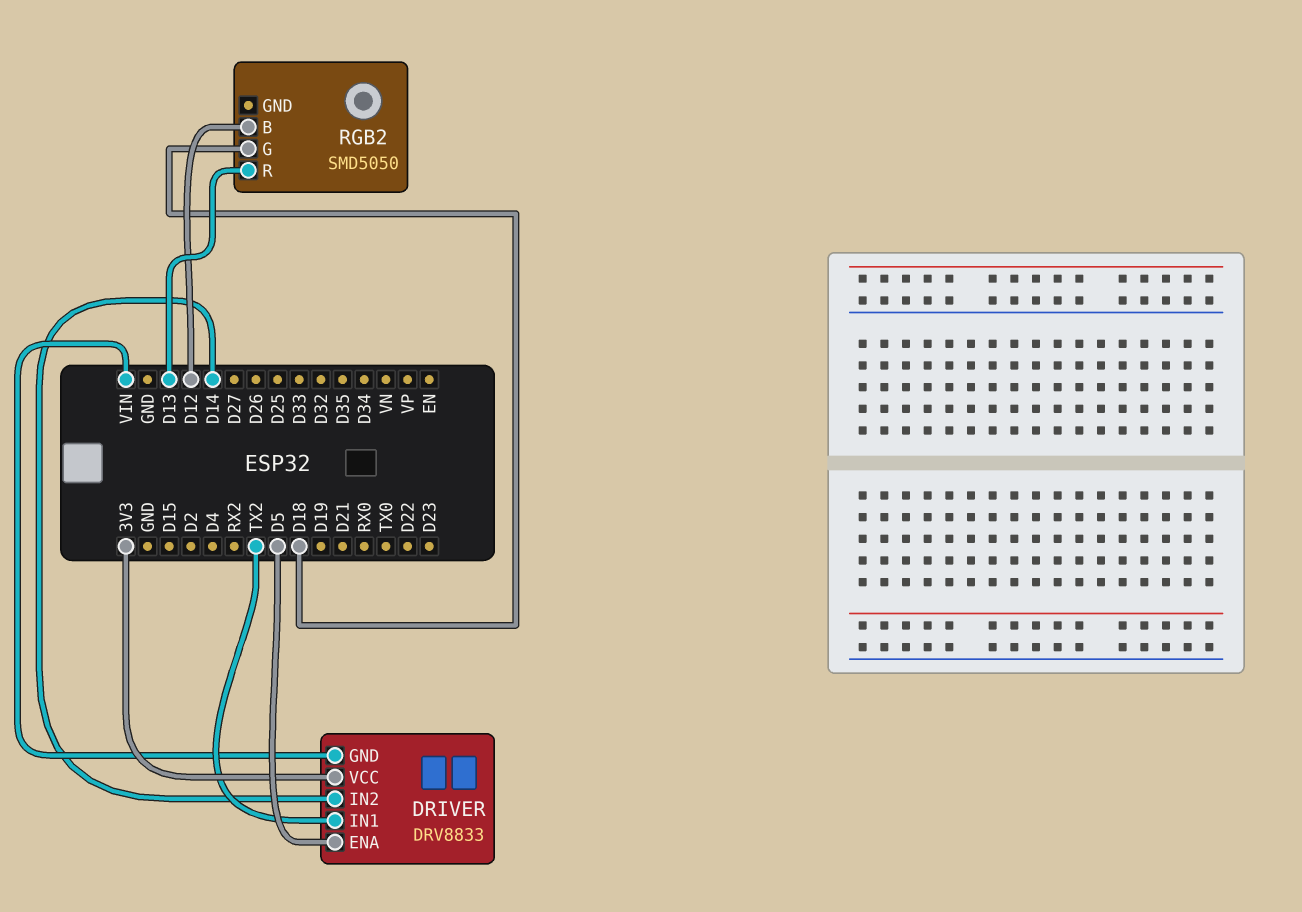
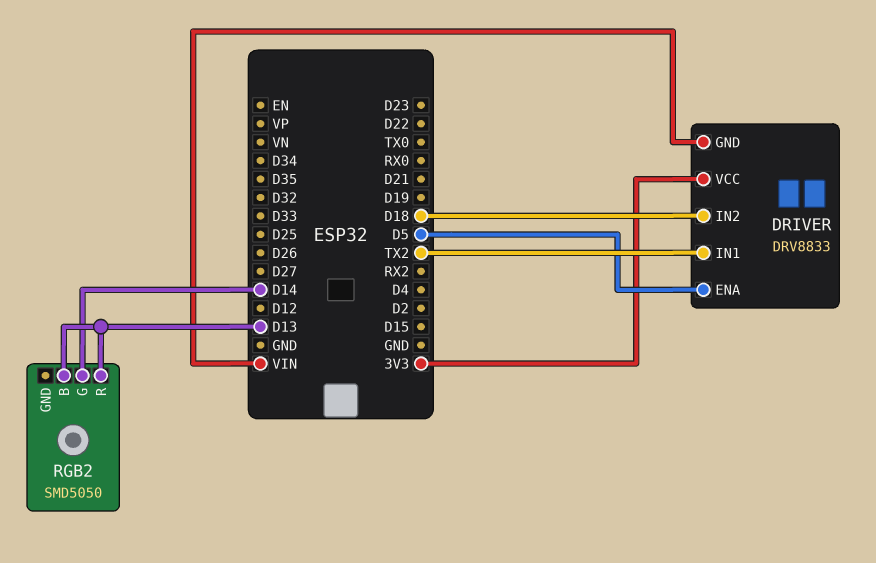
DRIVER pin IN2: D14 -> D18
RGB2 pin B: D12 -> D13
RGB2 pin G: D18 -> D14

